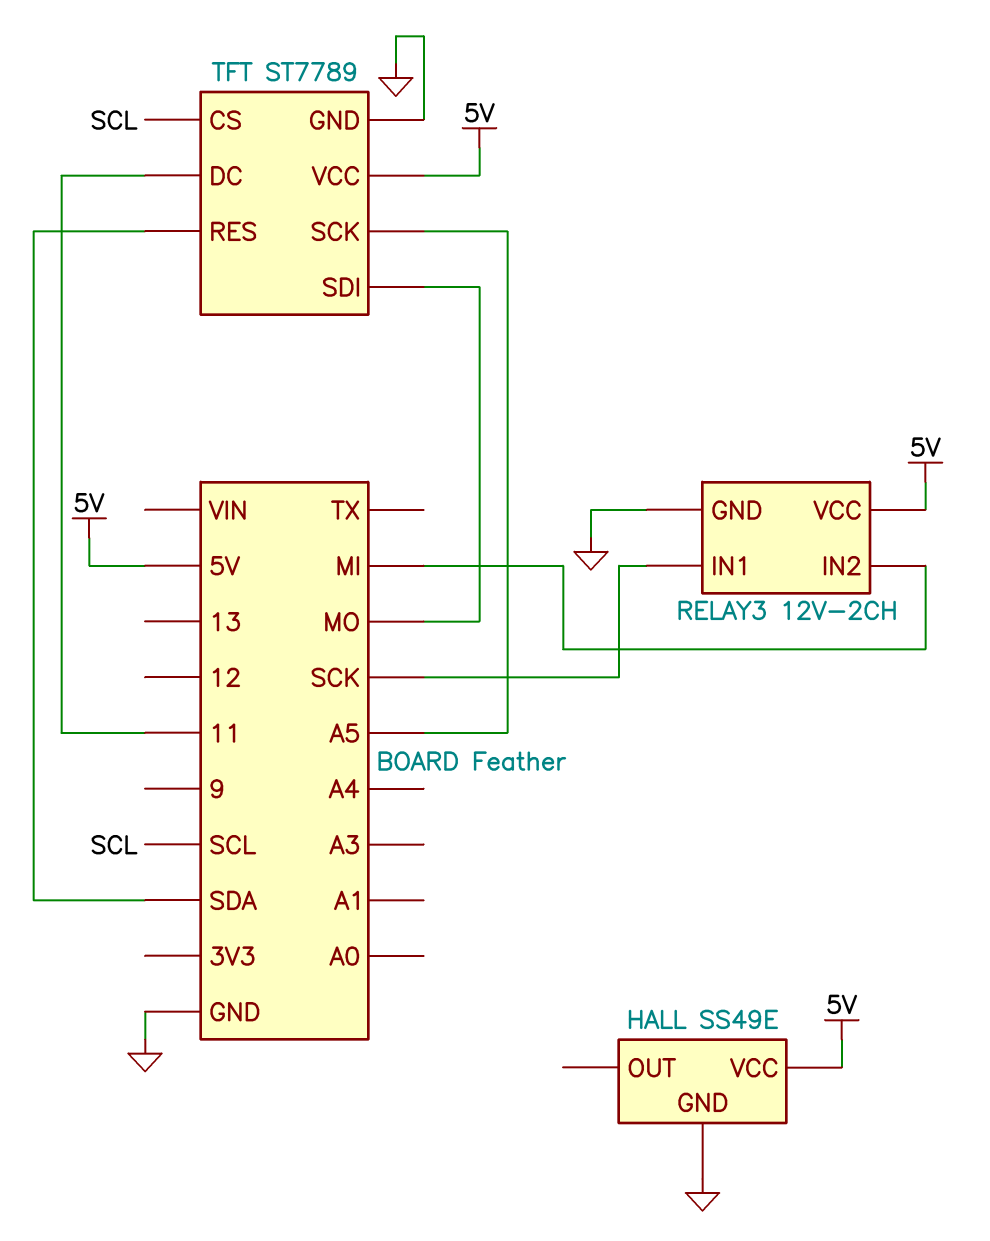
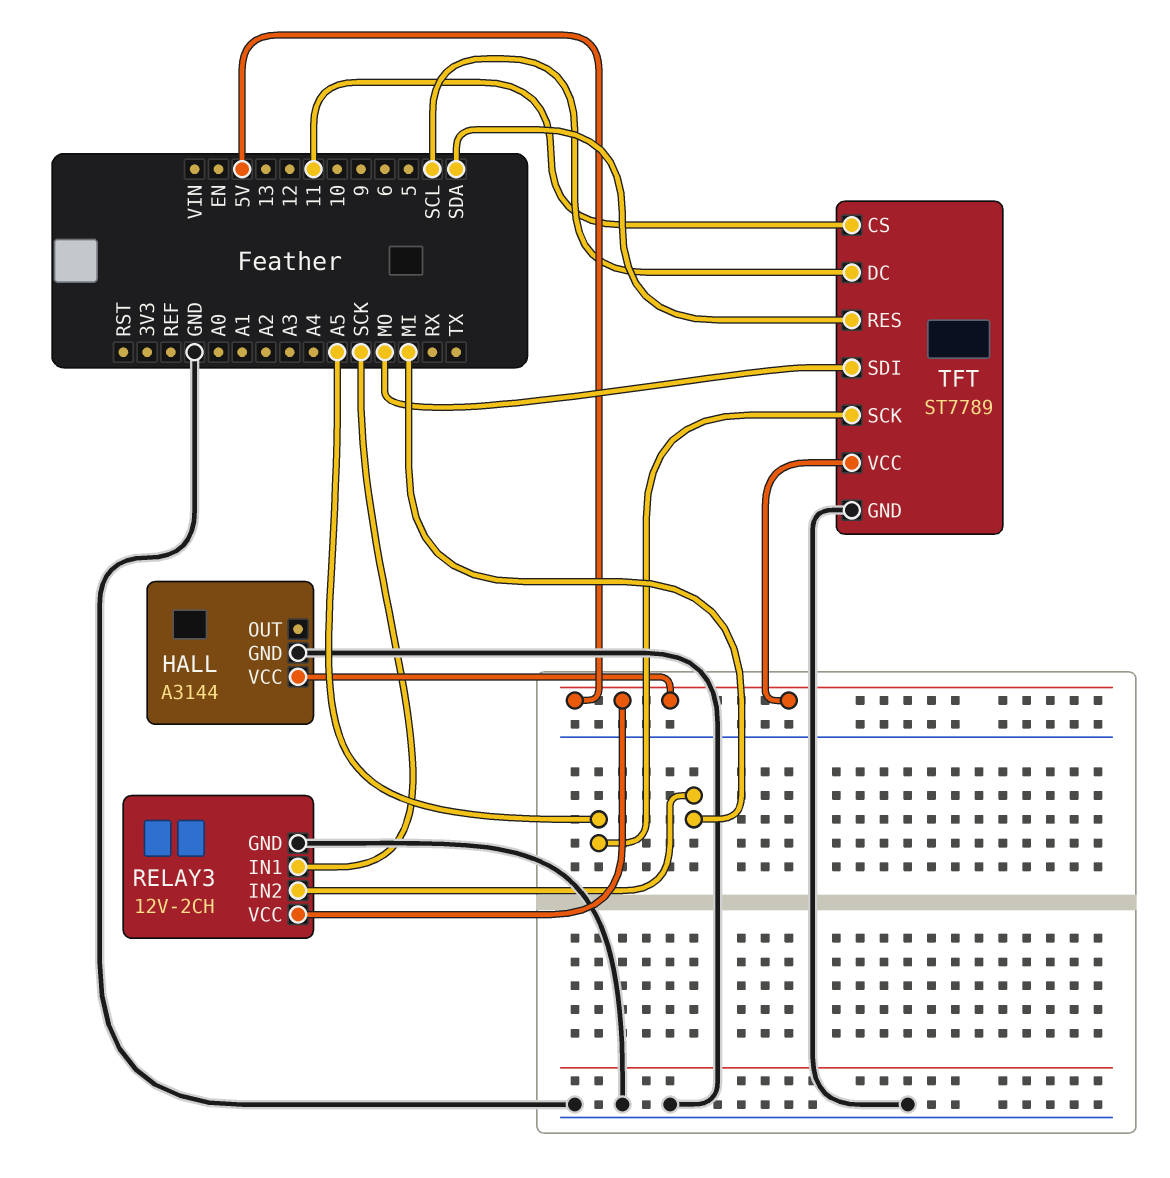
HALL: SS49E -> A3144
TFT pin CS: SCL -> 11
TFT pin DC: 11 -> SCL

